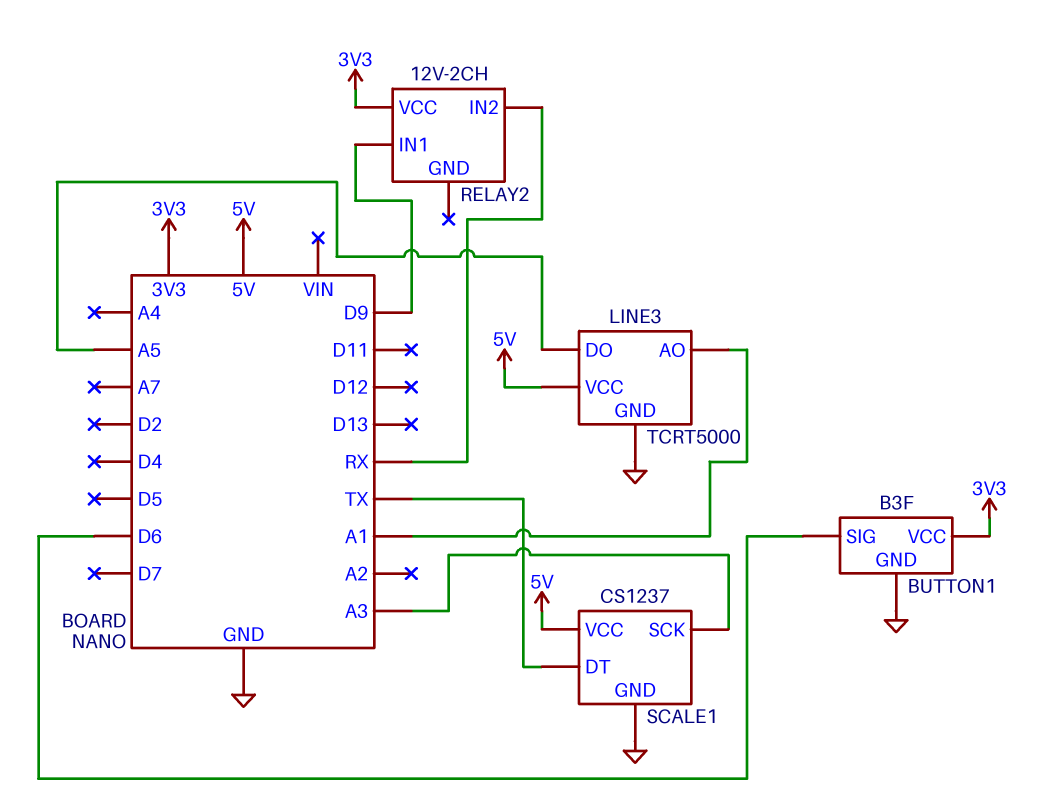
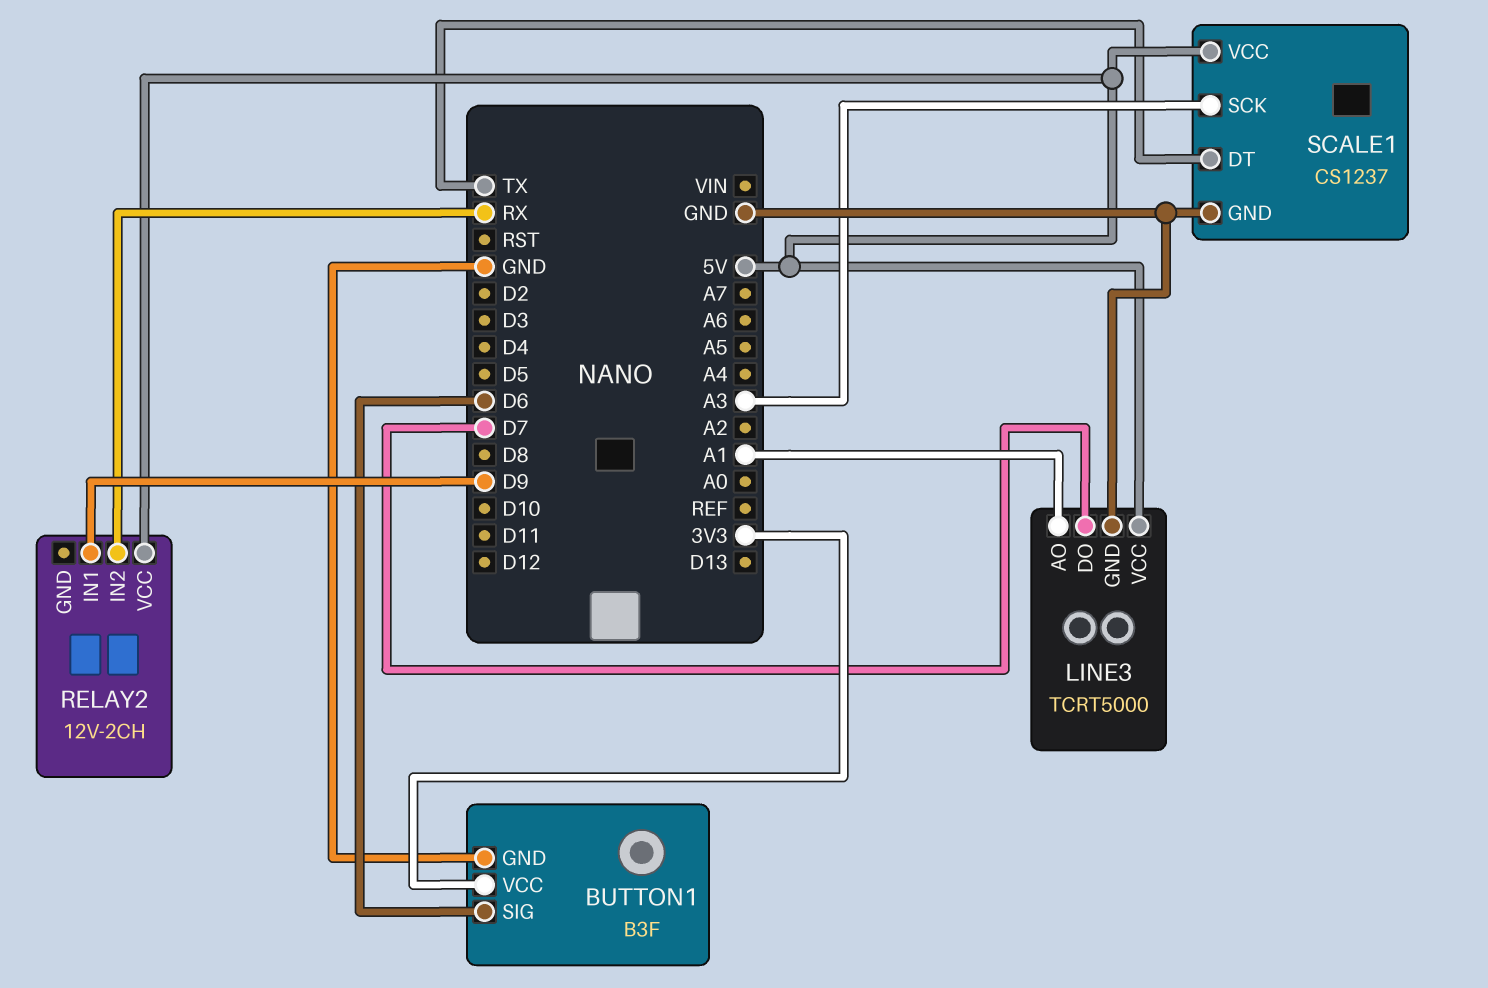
LINE3 pin DO: A5 -> D7
RELAY2 pin VCC: 3V3 -> 5V

